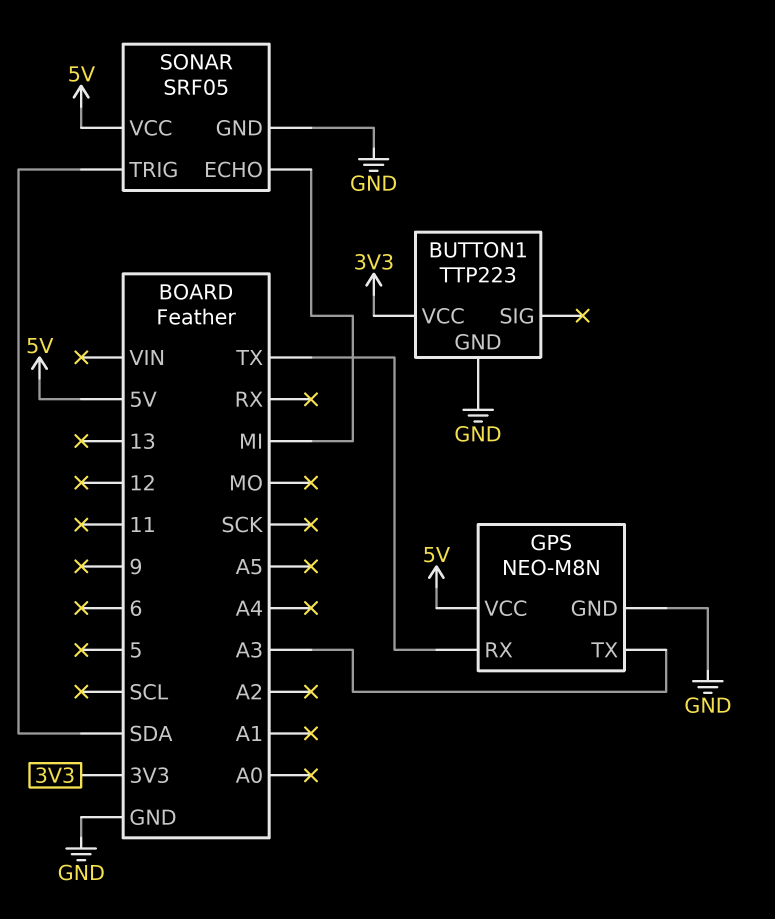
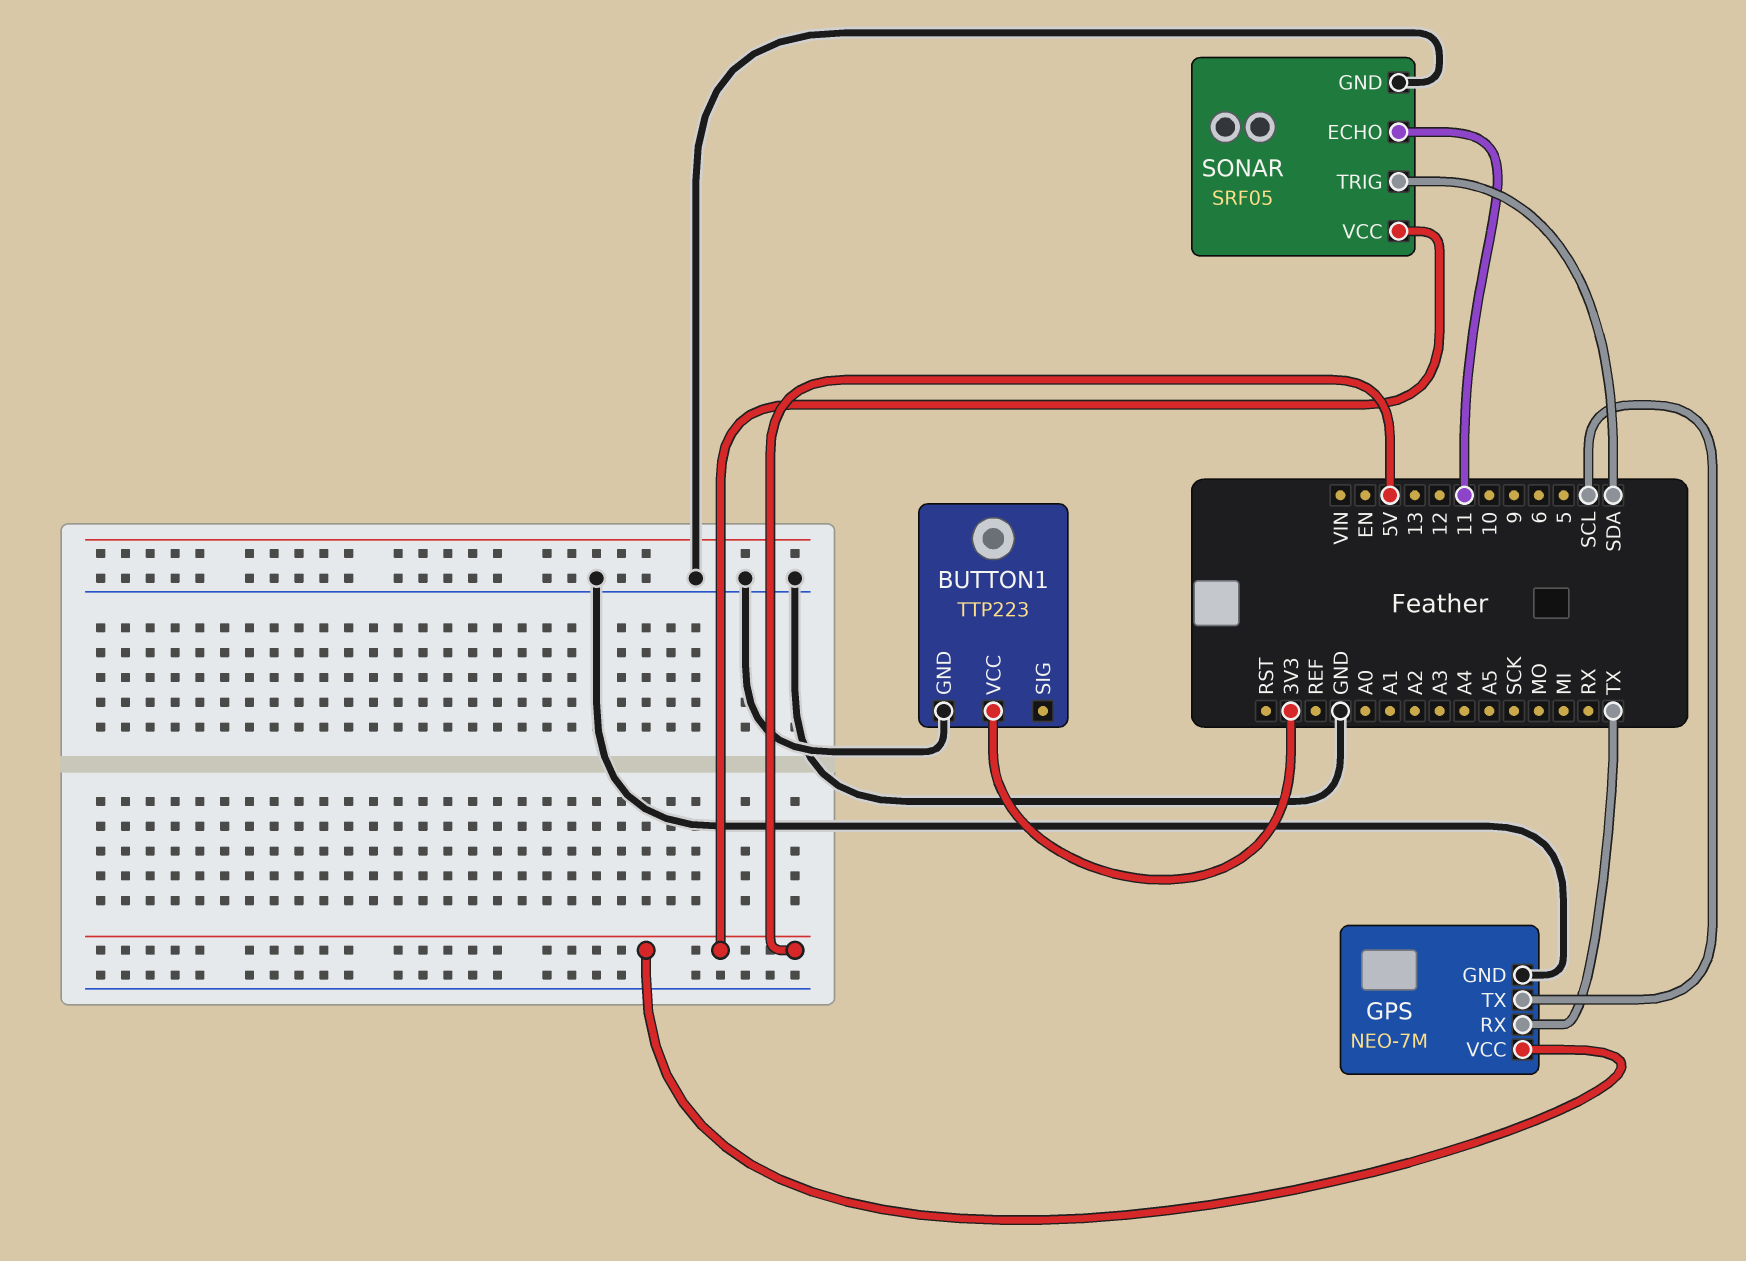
GPS: NEO-M8N -> NEO-7M
GPS pin TX: A3 -> SCL
SONAR pin ECHO: MI -> 11

